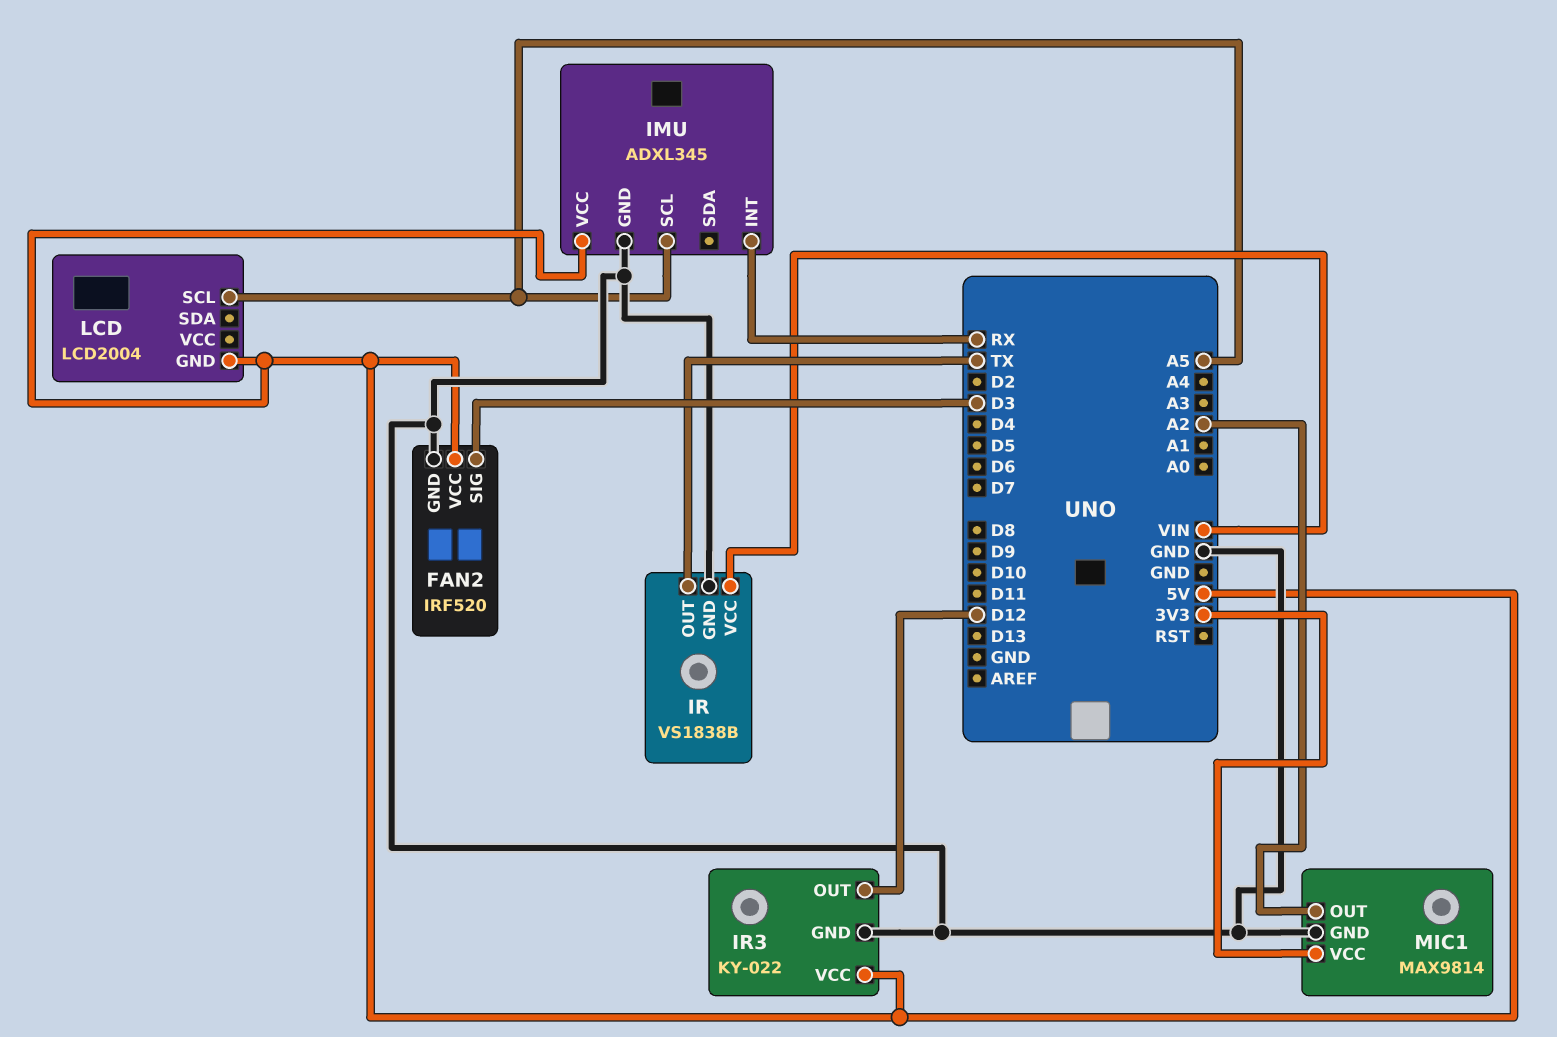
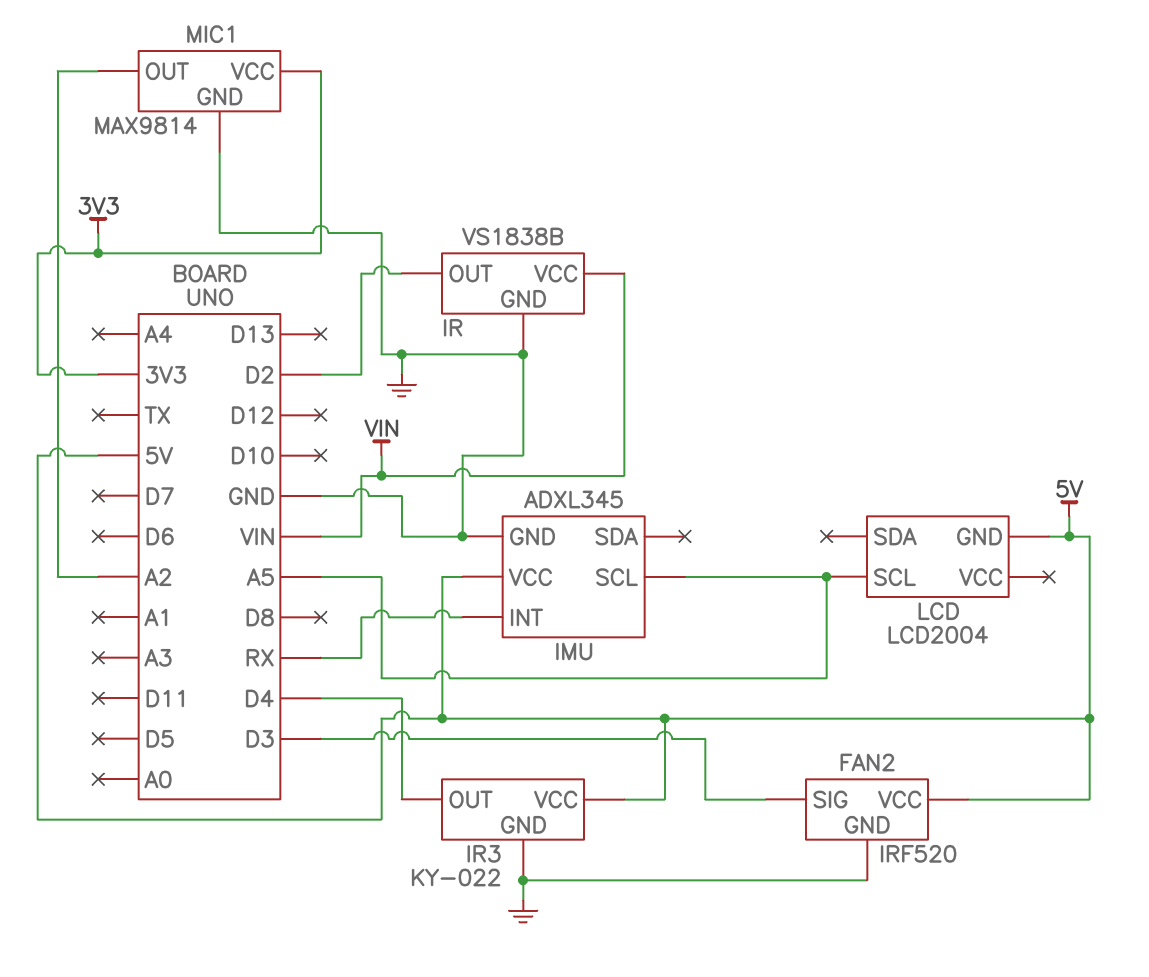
IR pin OUT: TX -> D2
IR3 pin OUT: D12 -> D4

